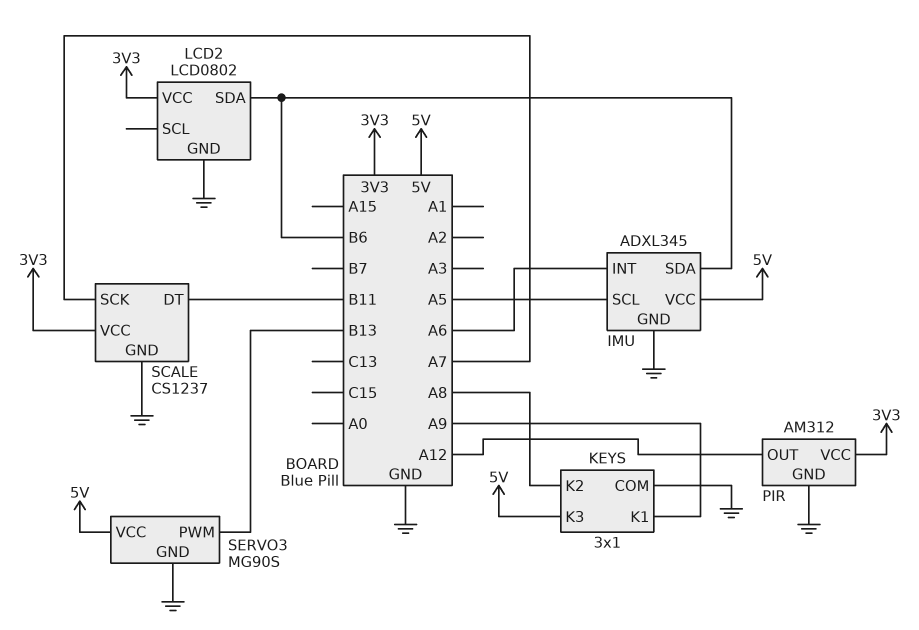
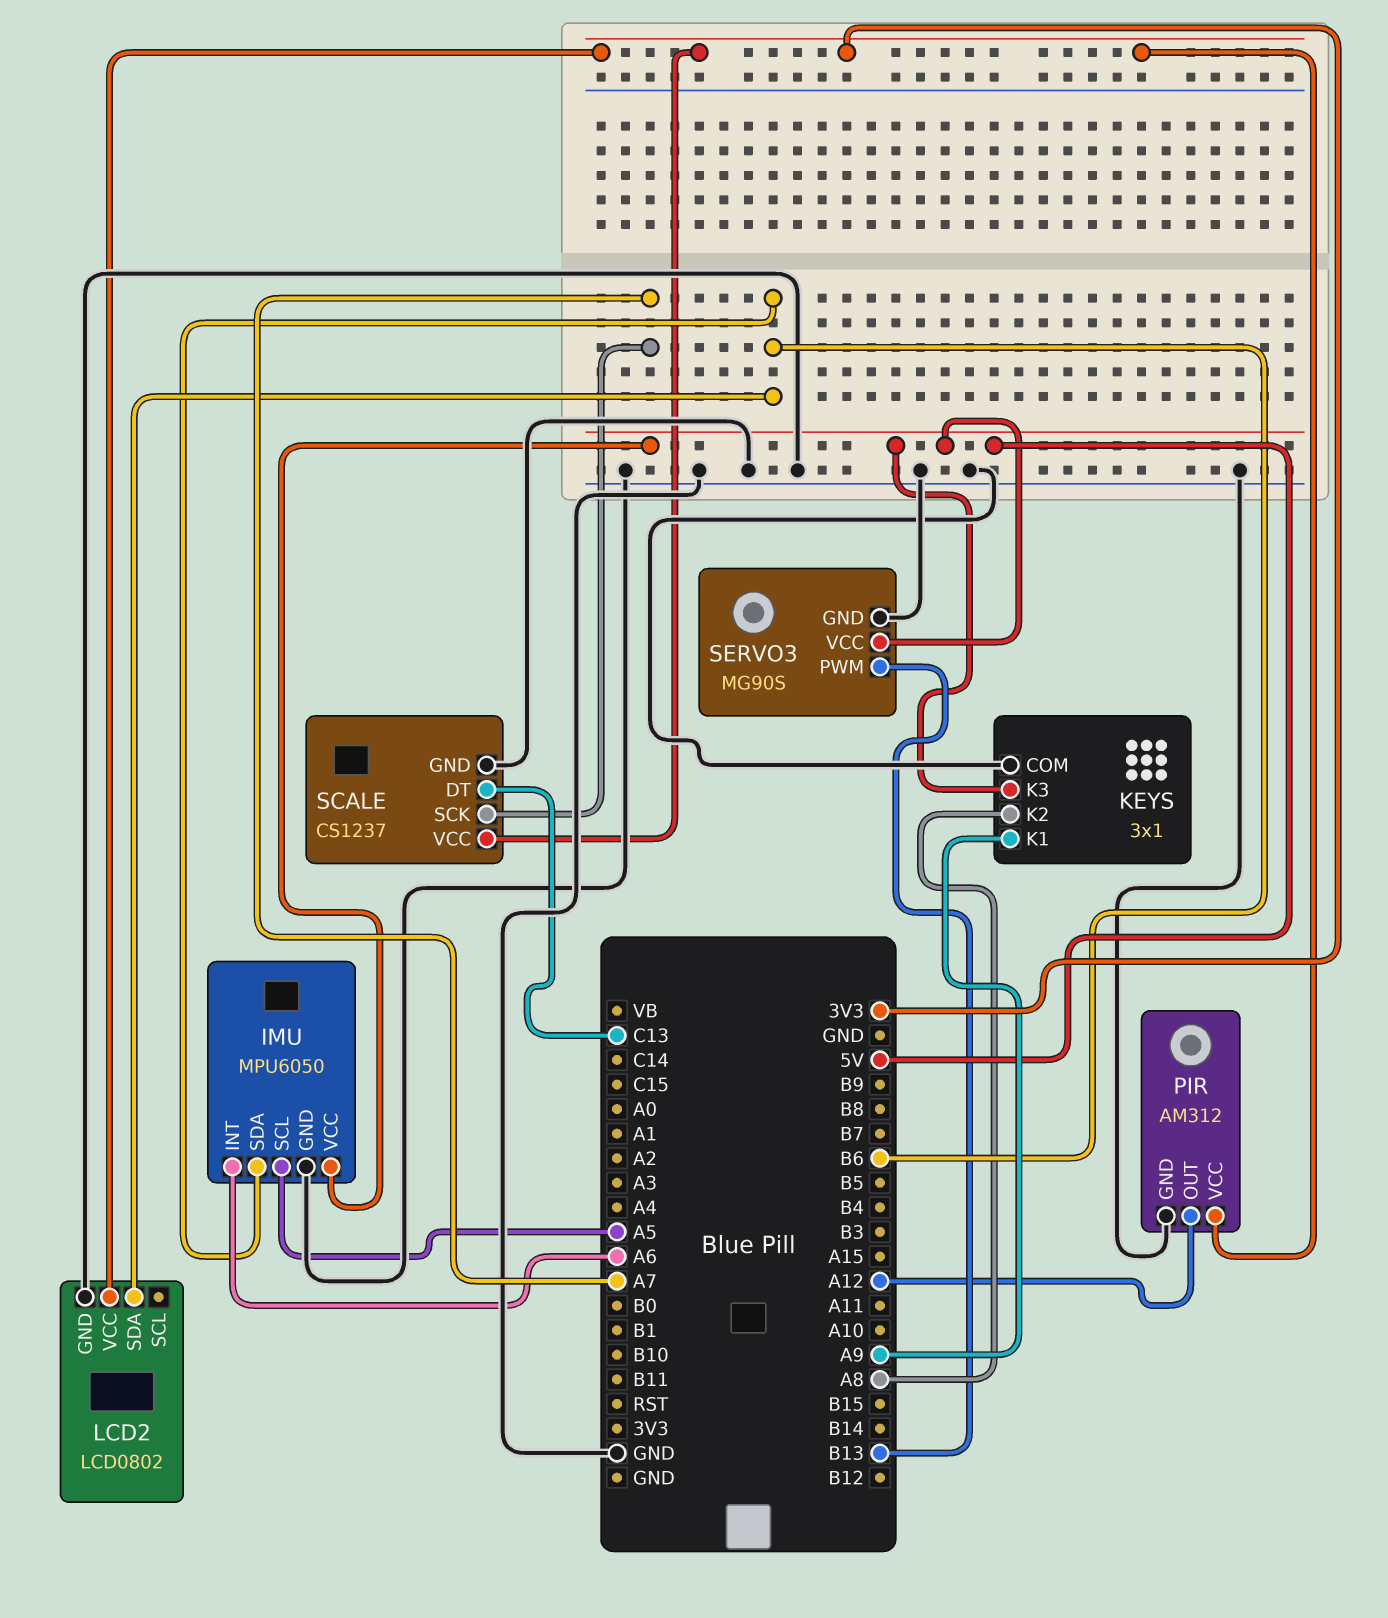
IMU: ADXL345 -> MPU6050
SCALE pin DT: B11 -> C13

